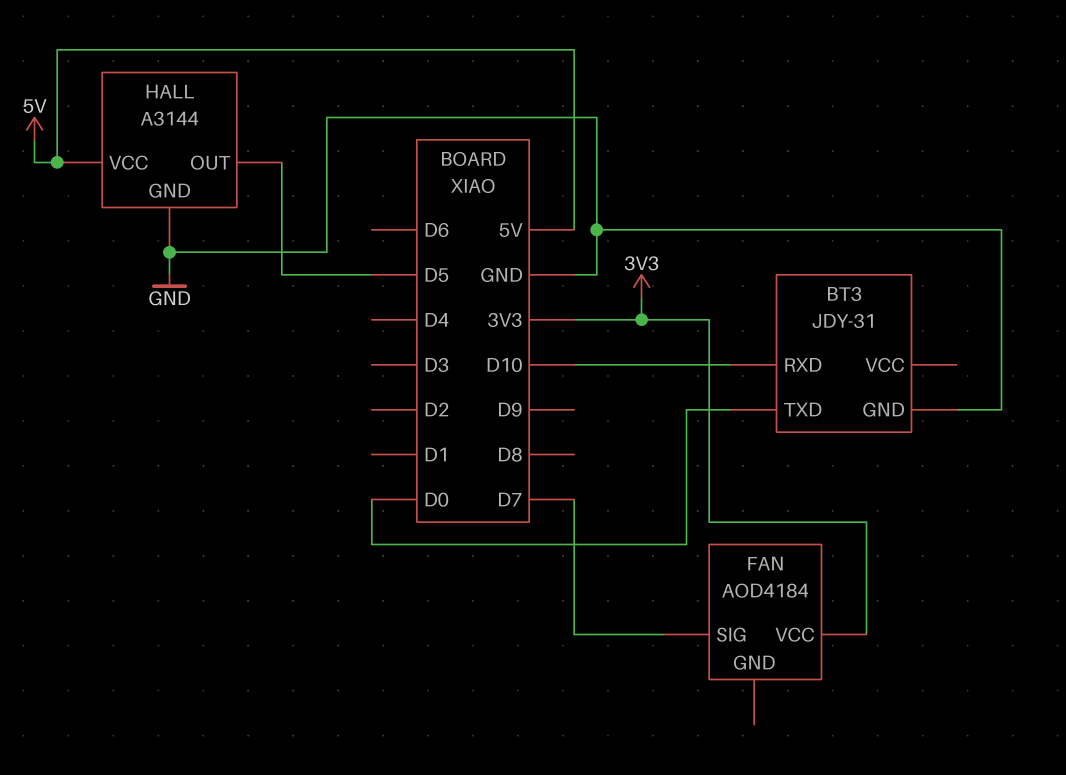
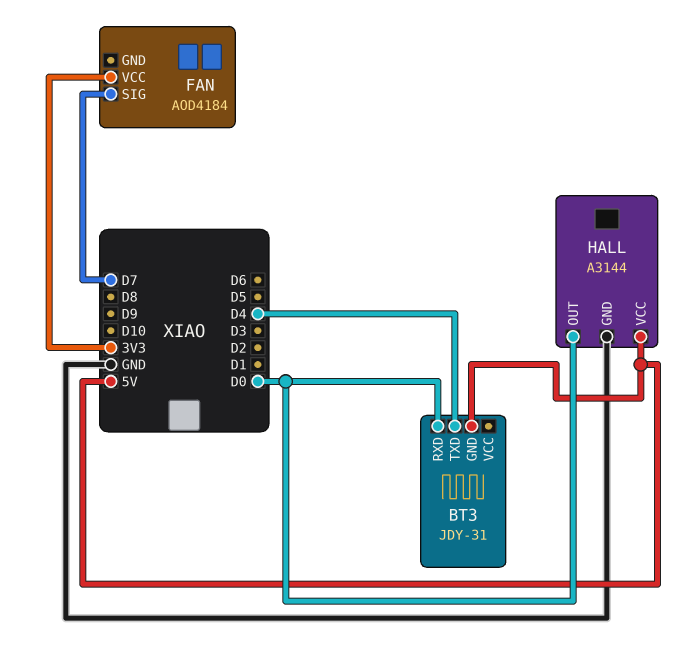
BT3 pin GND: GND -> 5V
BT3 pin RXD: D10 -> D0
BT3 pin TXD: D0 -> D4
HALL pin OUT: D5 -> D0

